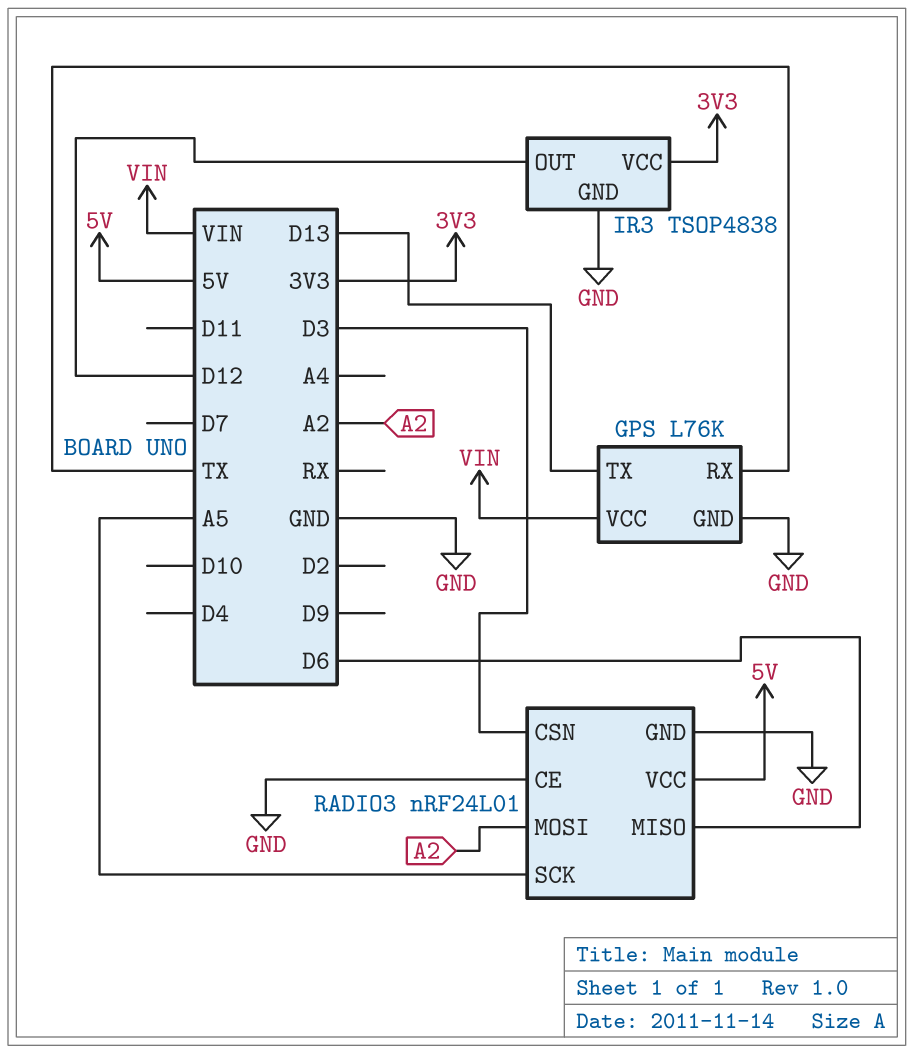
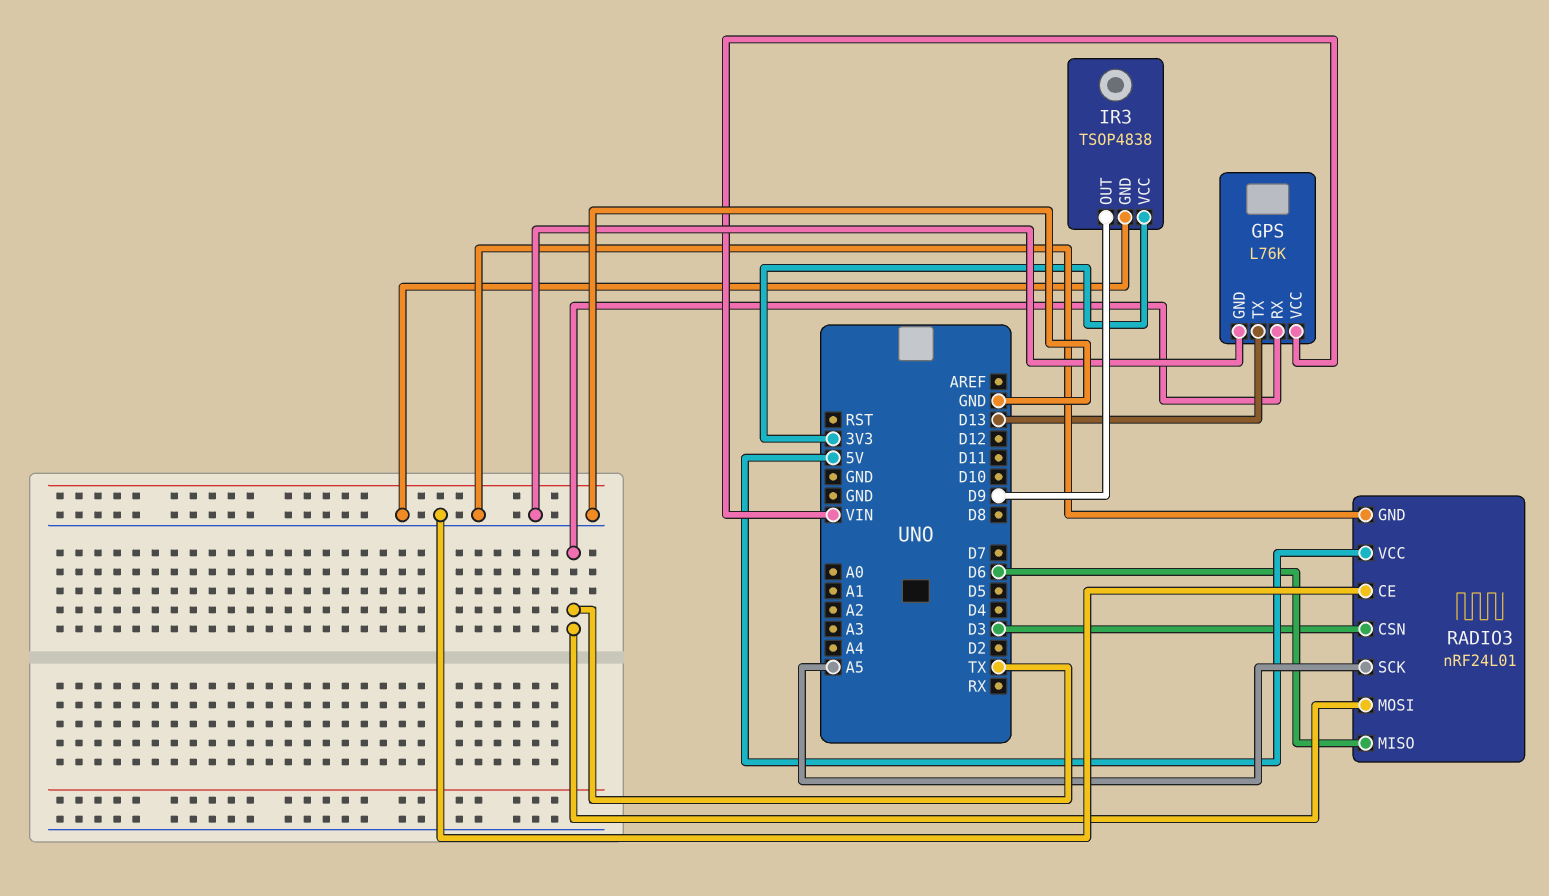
IR3 pin OUT: D12 -> D9
RADIO3 pin MOSI: A2 -> TX

